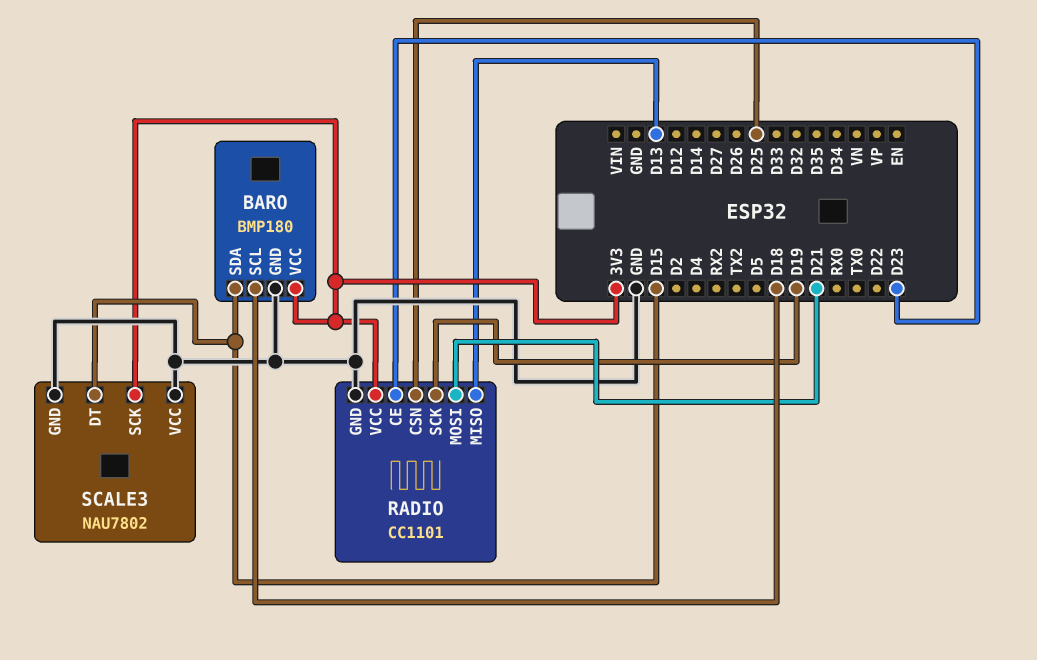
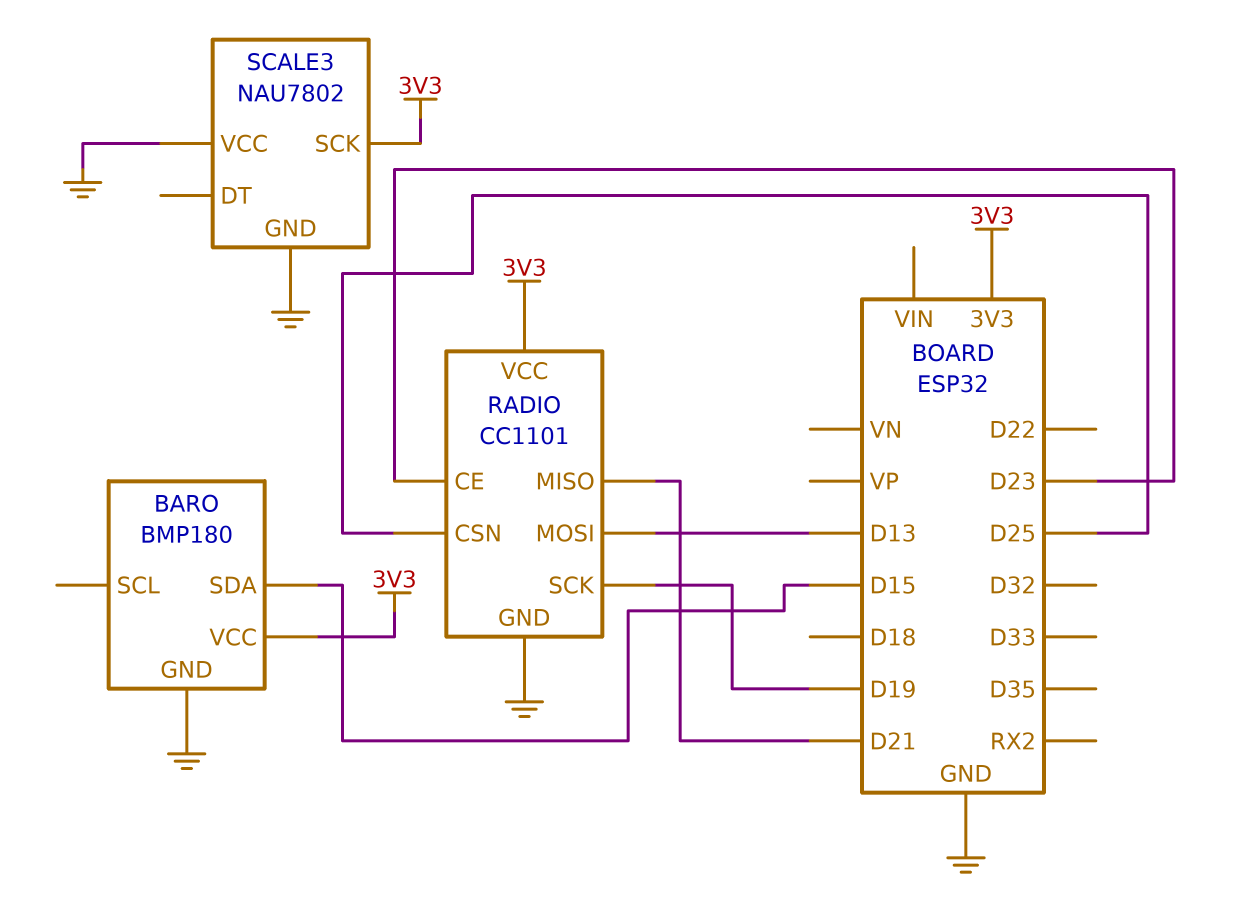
BARO pin SCL: D18 -> none
RADIO pin MISO: D13 -> D21
RADIO pin MOSI: D21 -> D13
SCALE3 pin DT: D15 -> none

